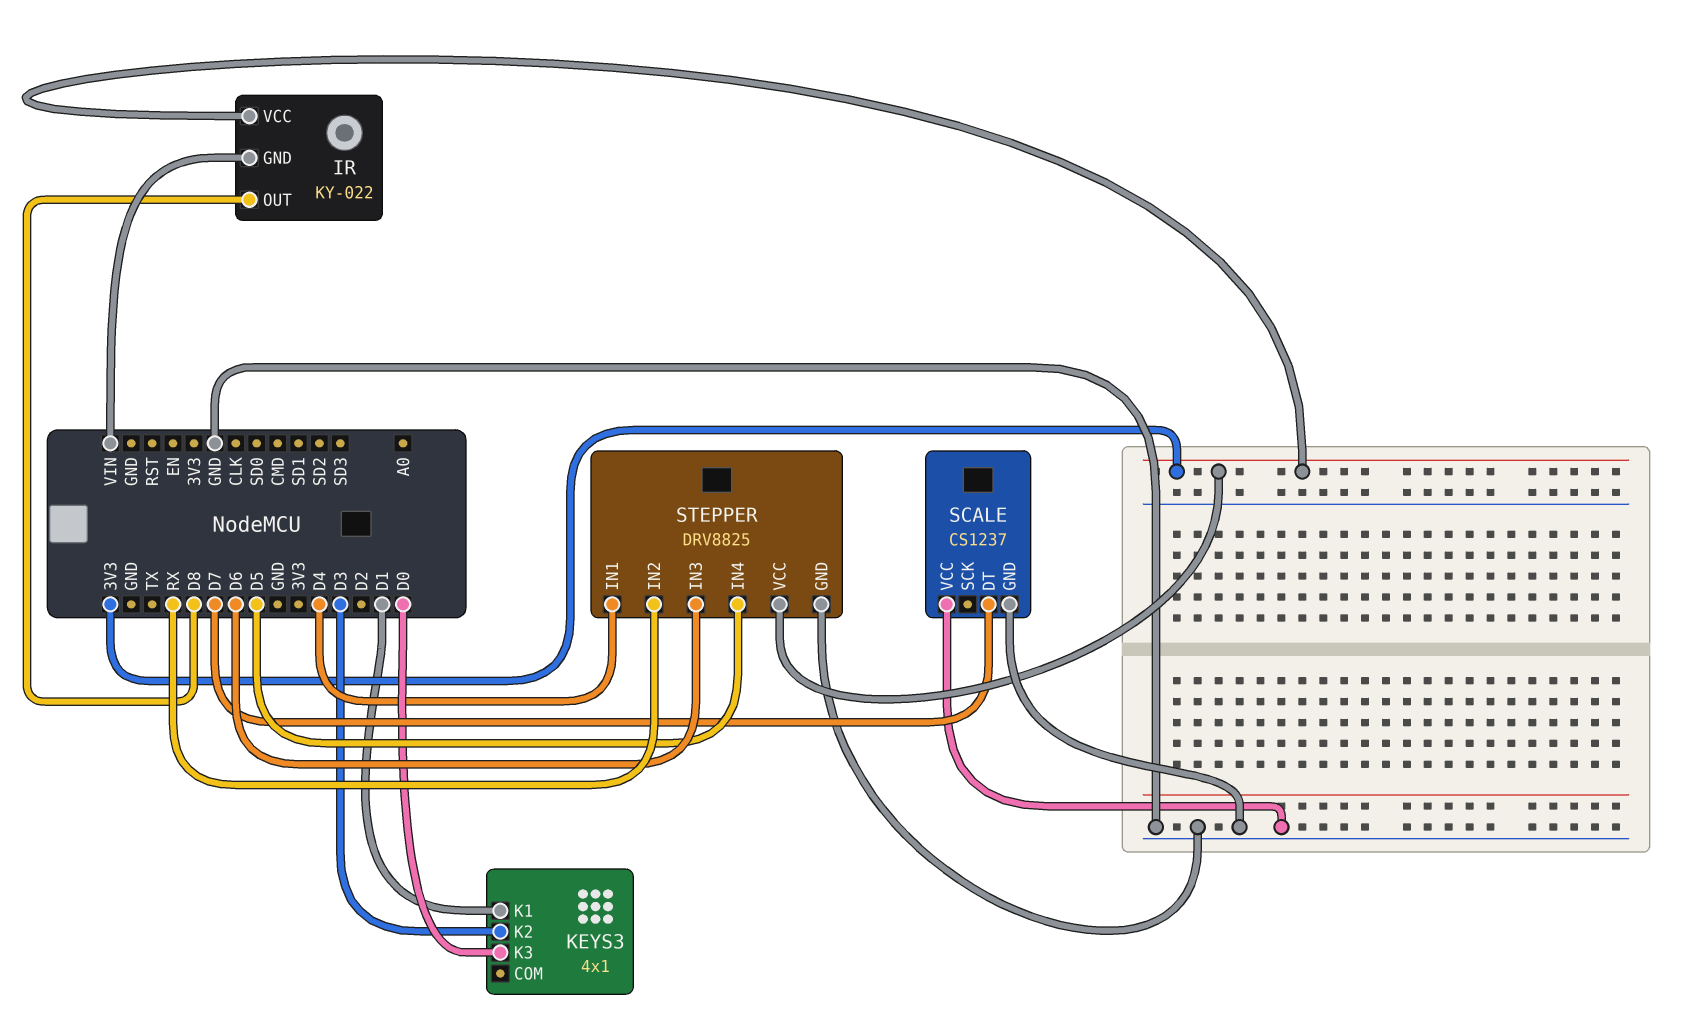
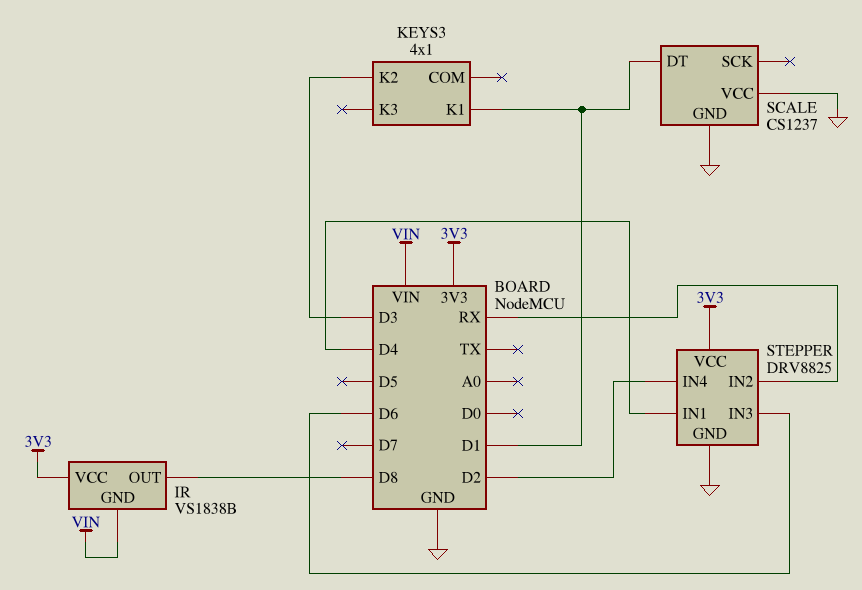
IR: KY-022 -> VS1838B
KEYS3 pin K3: D0 -> none
SCALE pin DT: D7 -> D1
STEPPER pin IN4: D5 -> D2

